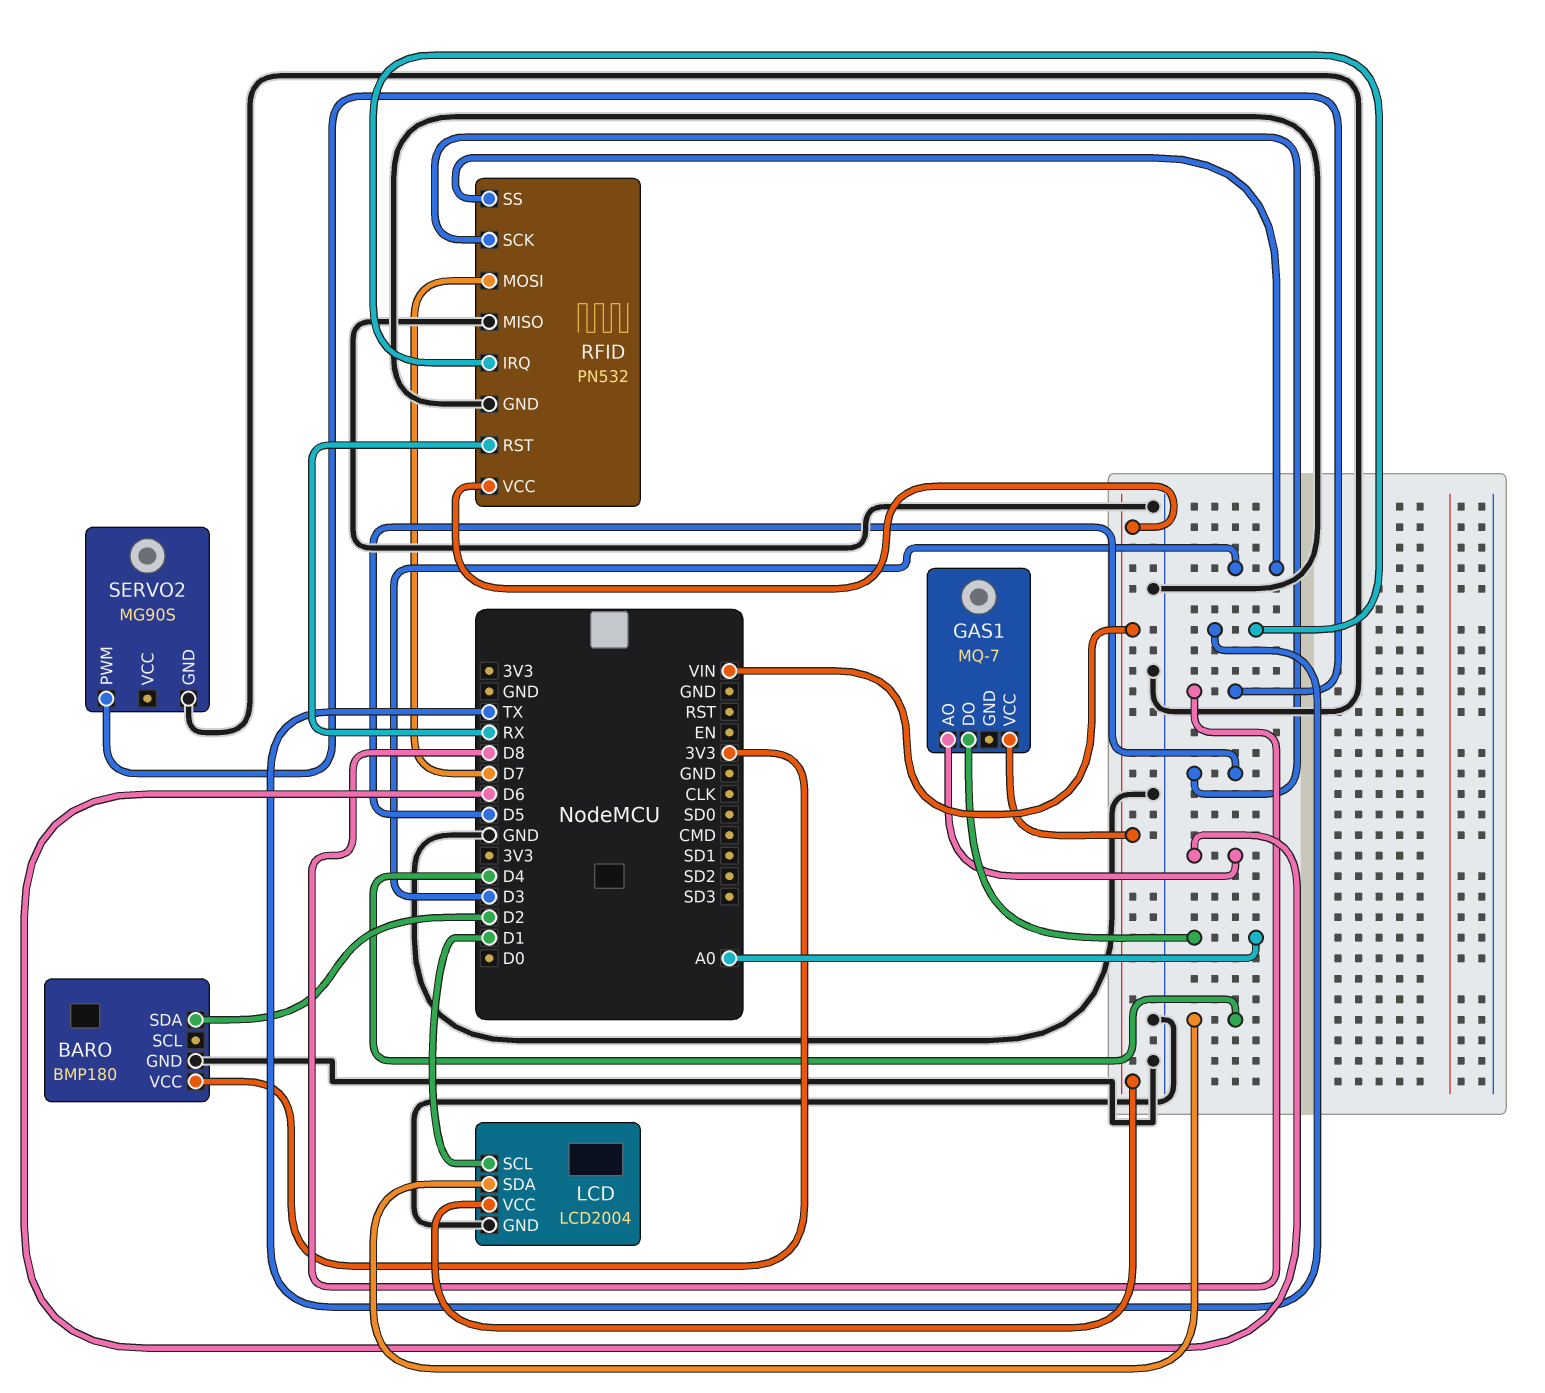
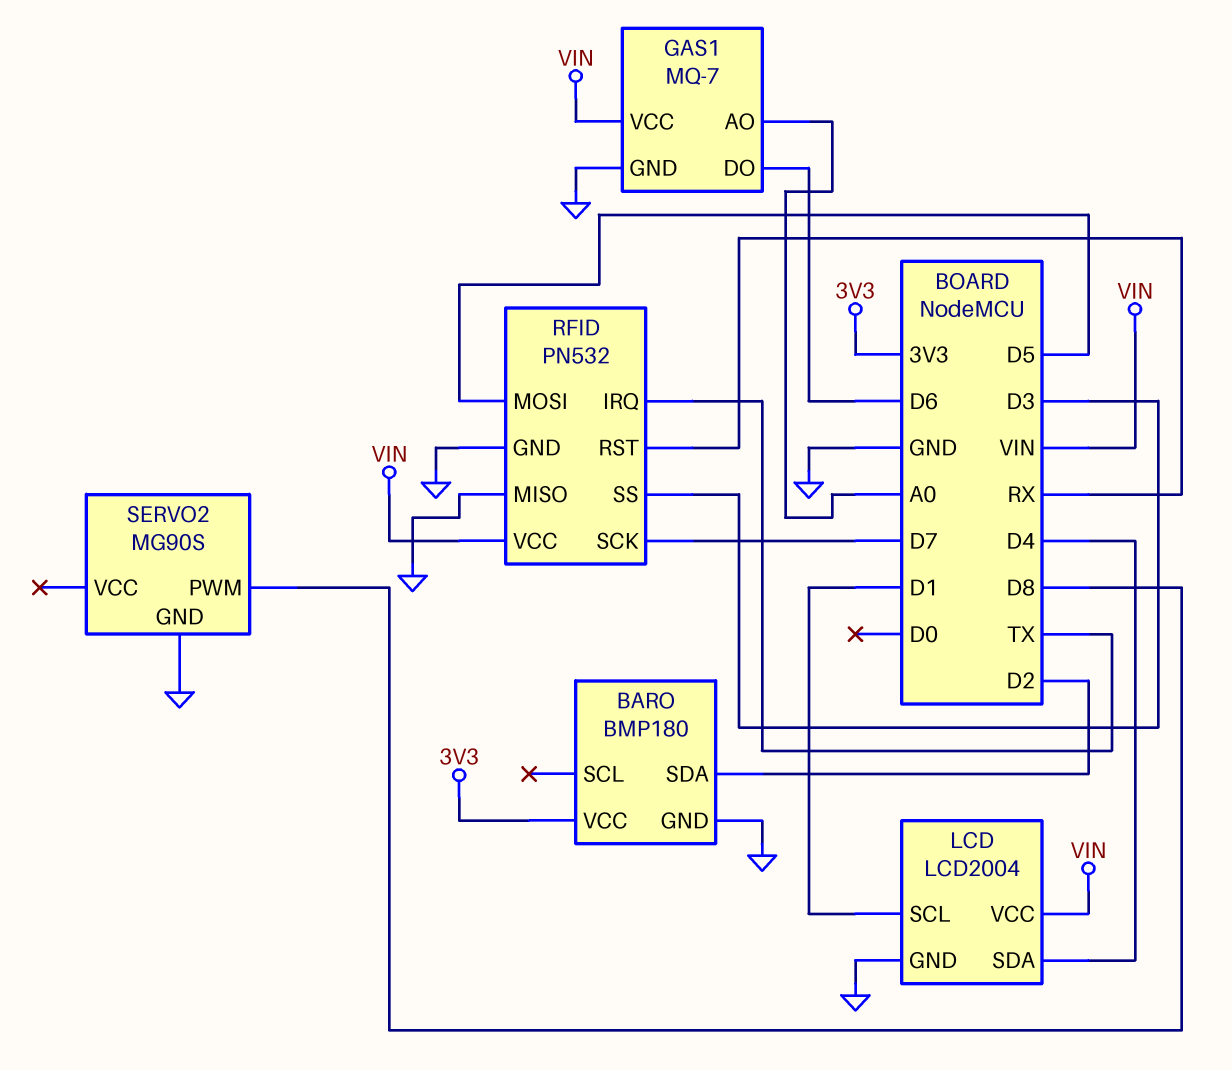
GAS1 pin AO: D6 -> A0
GAS1 pin DO: A0 -> D6
GAS1 pin GND: none -> GND
RFID pin MOSI: D7 -> D5
RFID pin SCK: D5 -> D7

